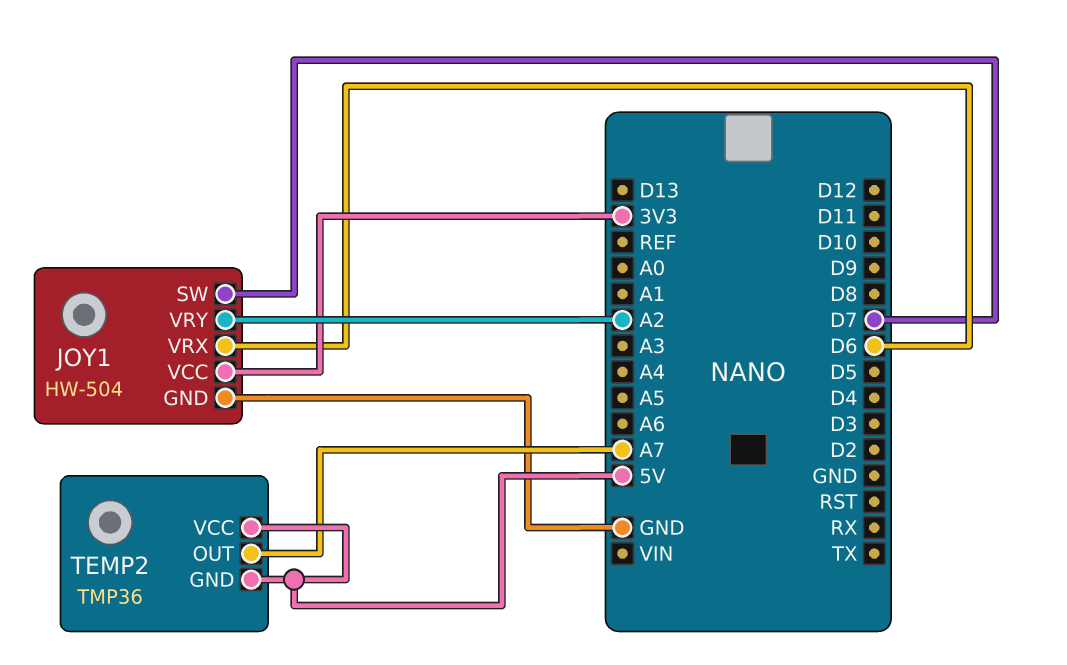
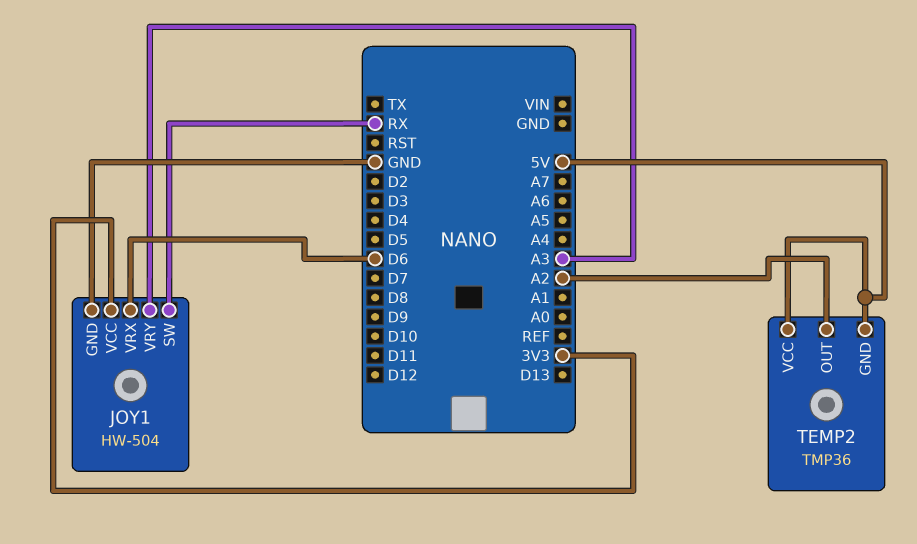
JOY1 pin SW: D7 -> RX
JOY1 pin VRY: A2 -> A3
TEMP2 pin OUT: A7 -> A2

